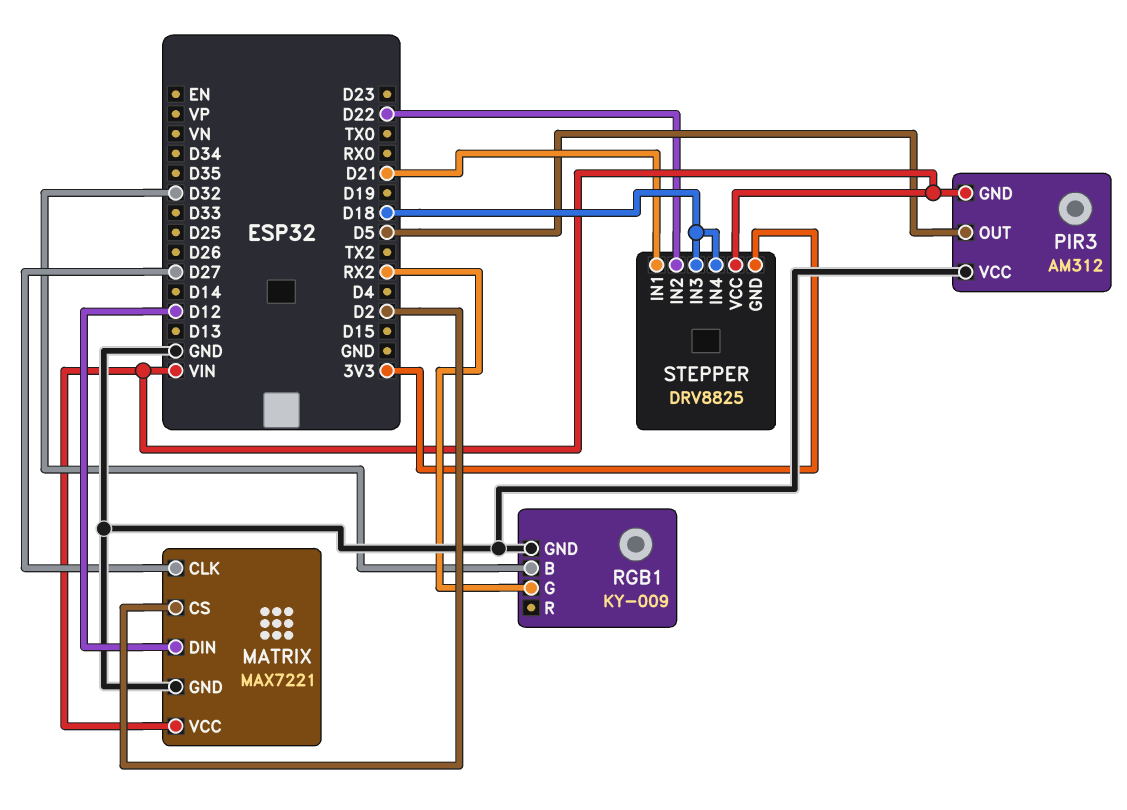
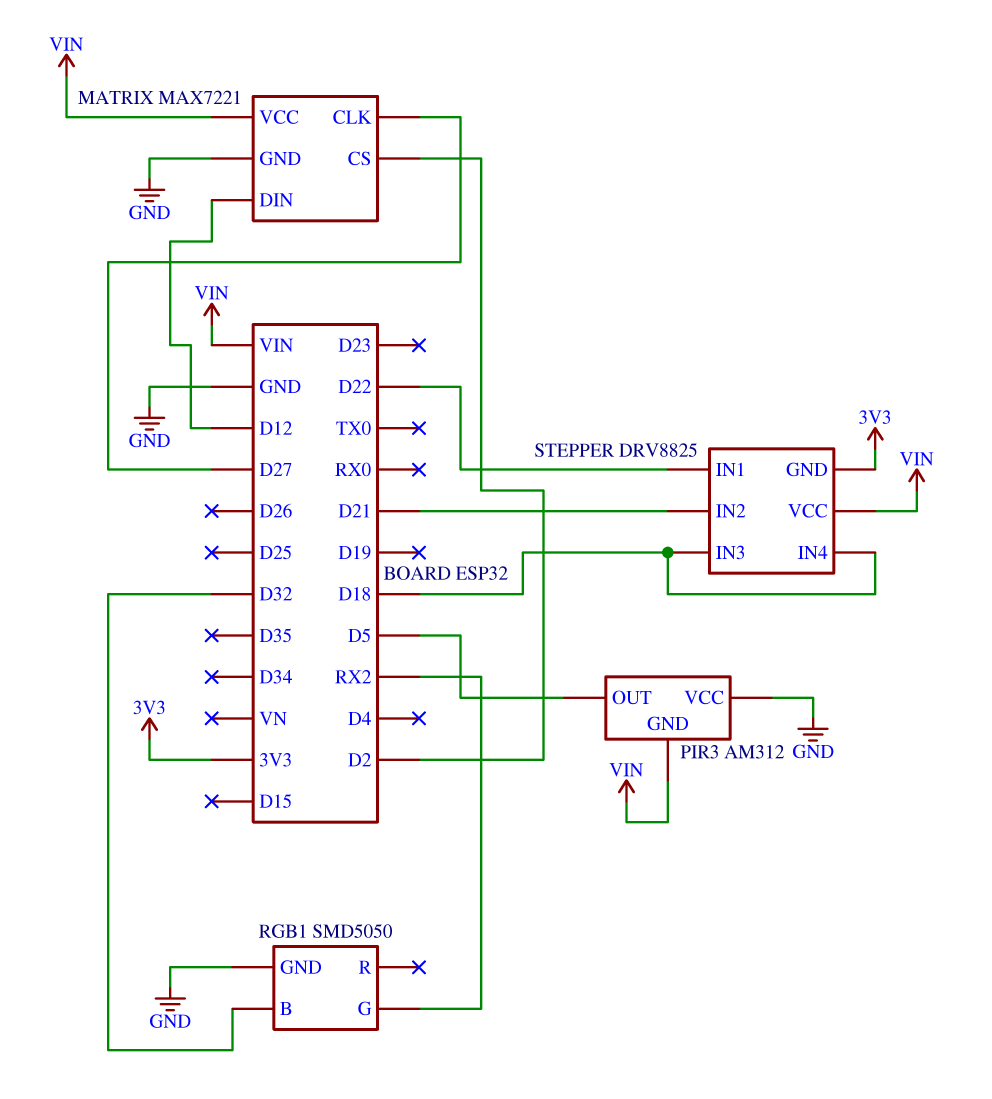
RGB1: KY-009 -> SMD5050
STEPPER pin IN1: D21 -> D22
STEPPER pin IN2: D22 -> D21

